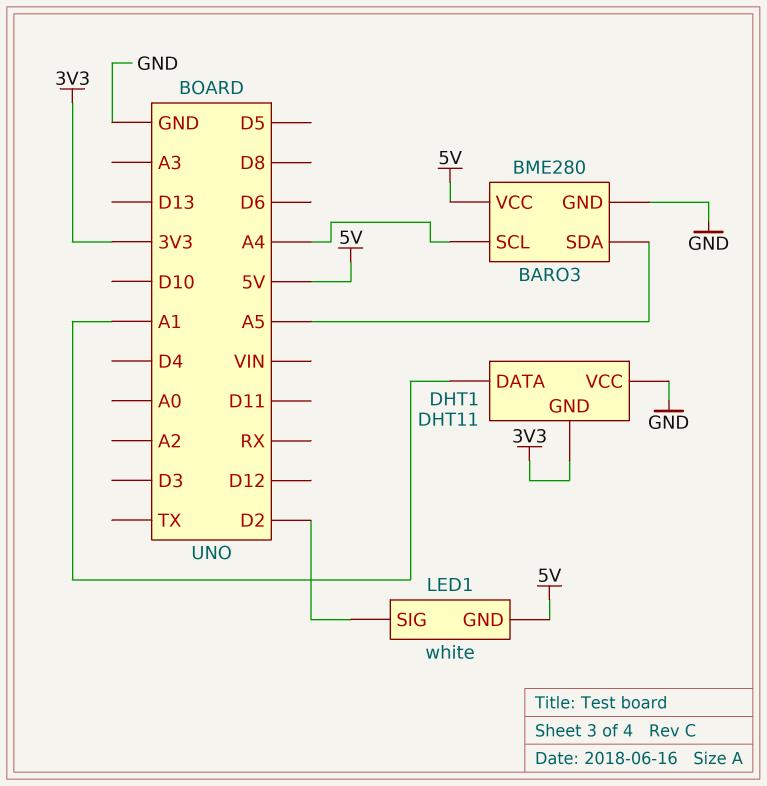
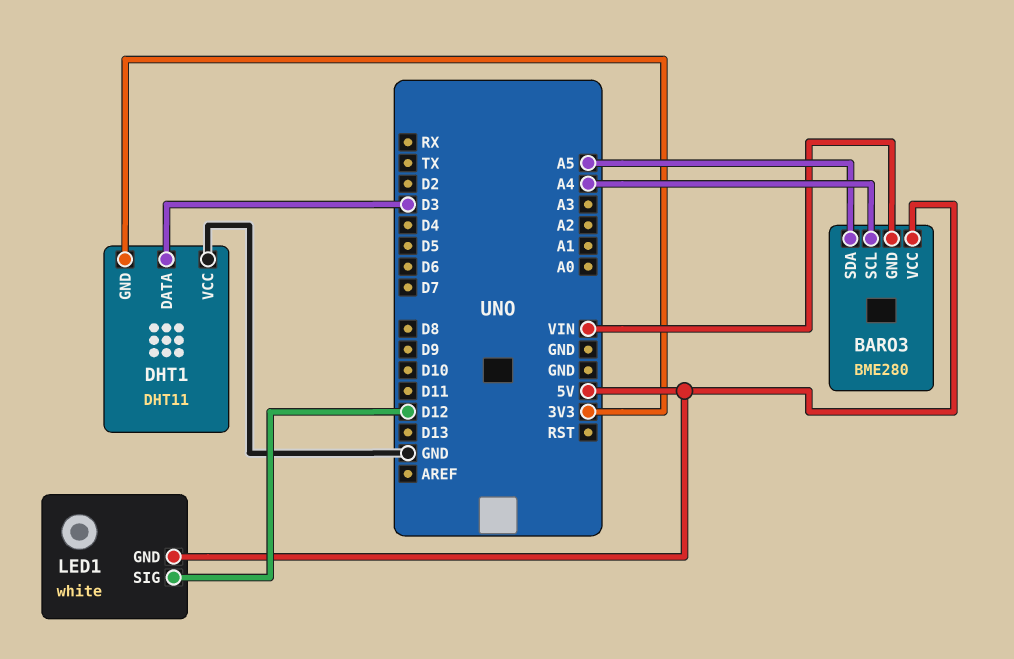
BARO3 pin GND: GND -> VIN
DHT1 pin DATA: A1 -> D3
LED1 pin SIG: D2 -> D12

